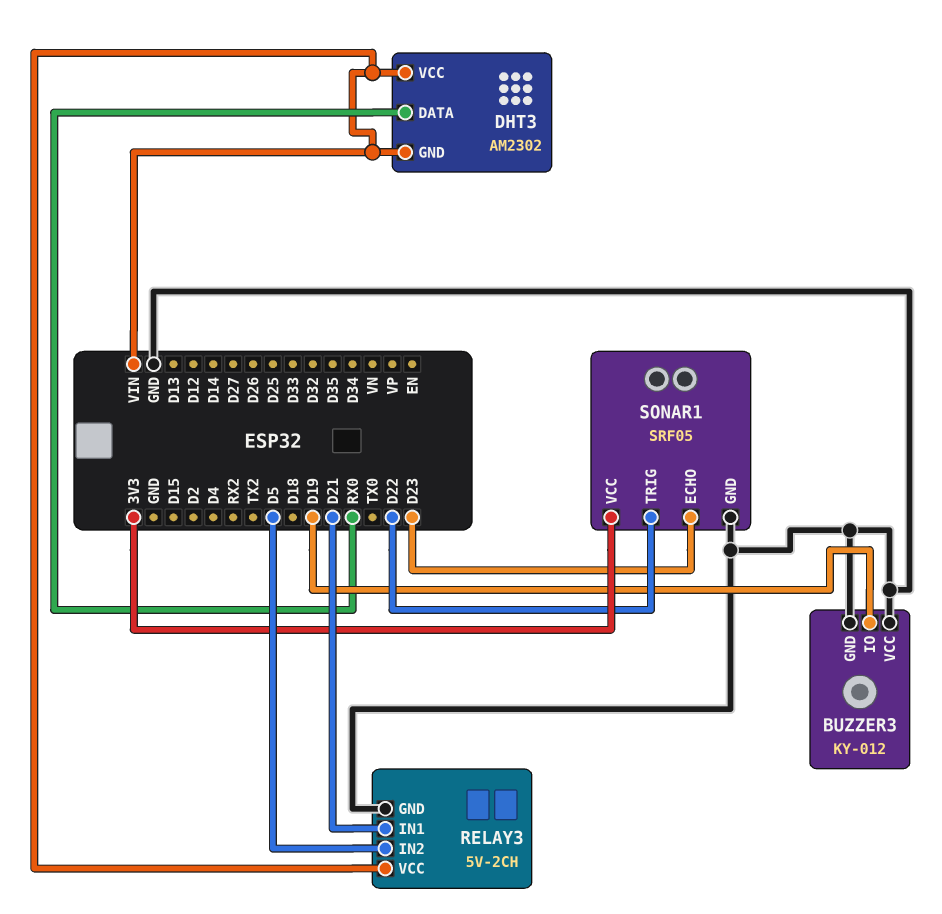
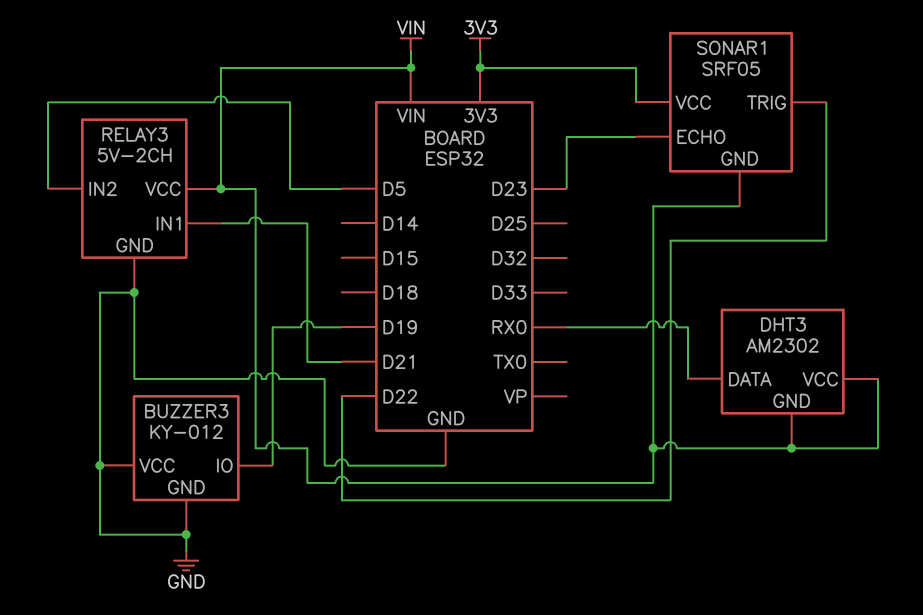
SONAR1 pin GND: GND -> VIN

